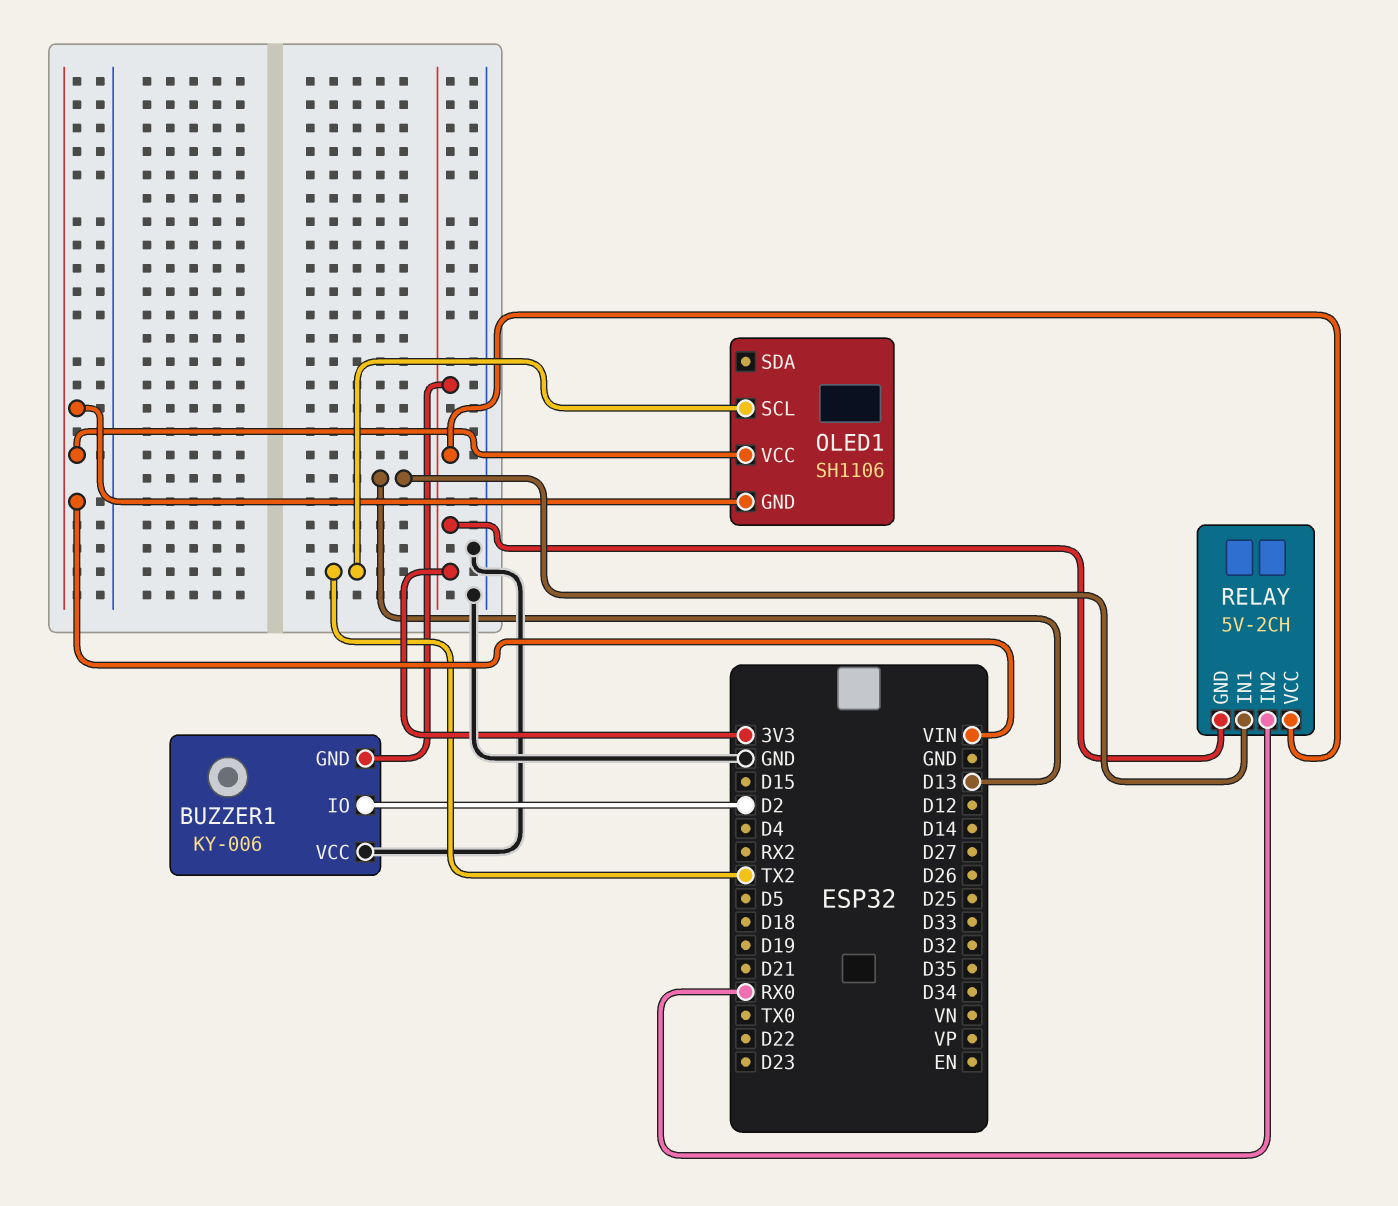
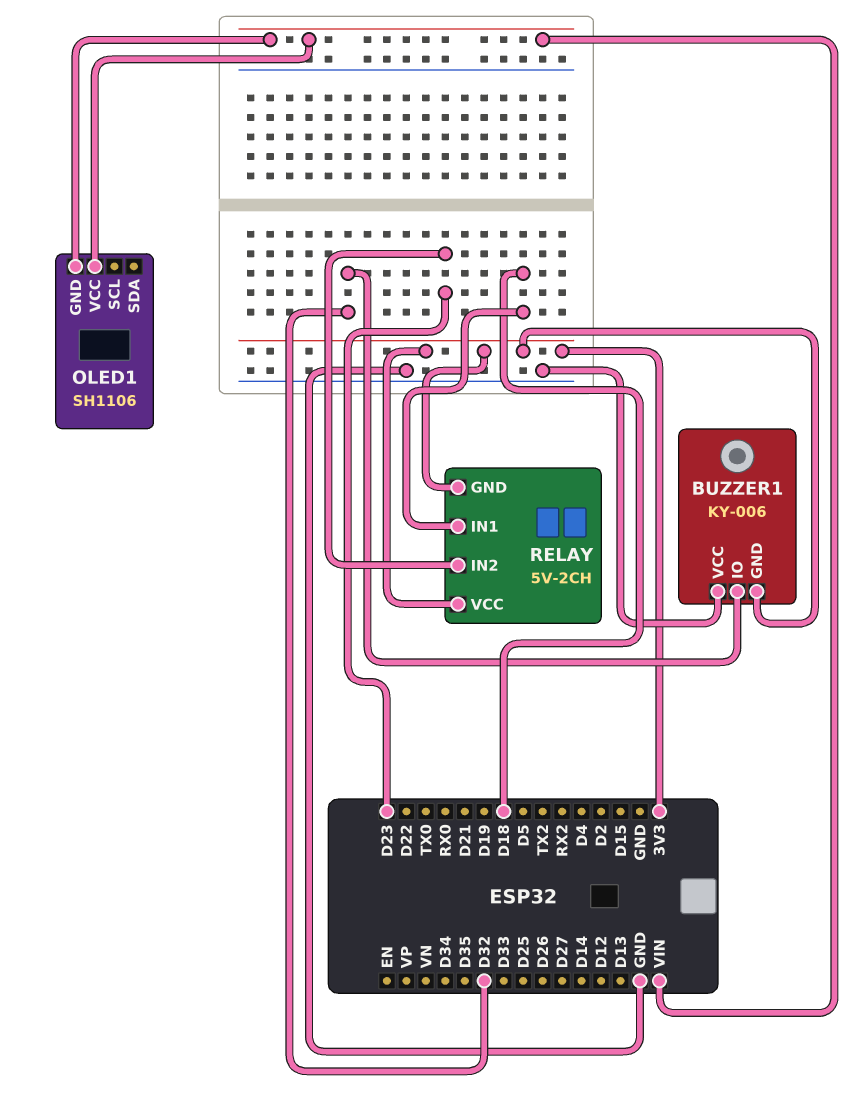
BUZZER1 pin IO: D2 -> D32
OLED1 pin SCL: TX2 -> none
RELAY pin IN1: D13 -> D18
RELAY pin IN2: RX0 -> D23

